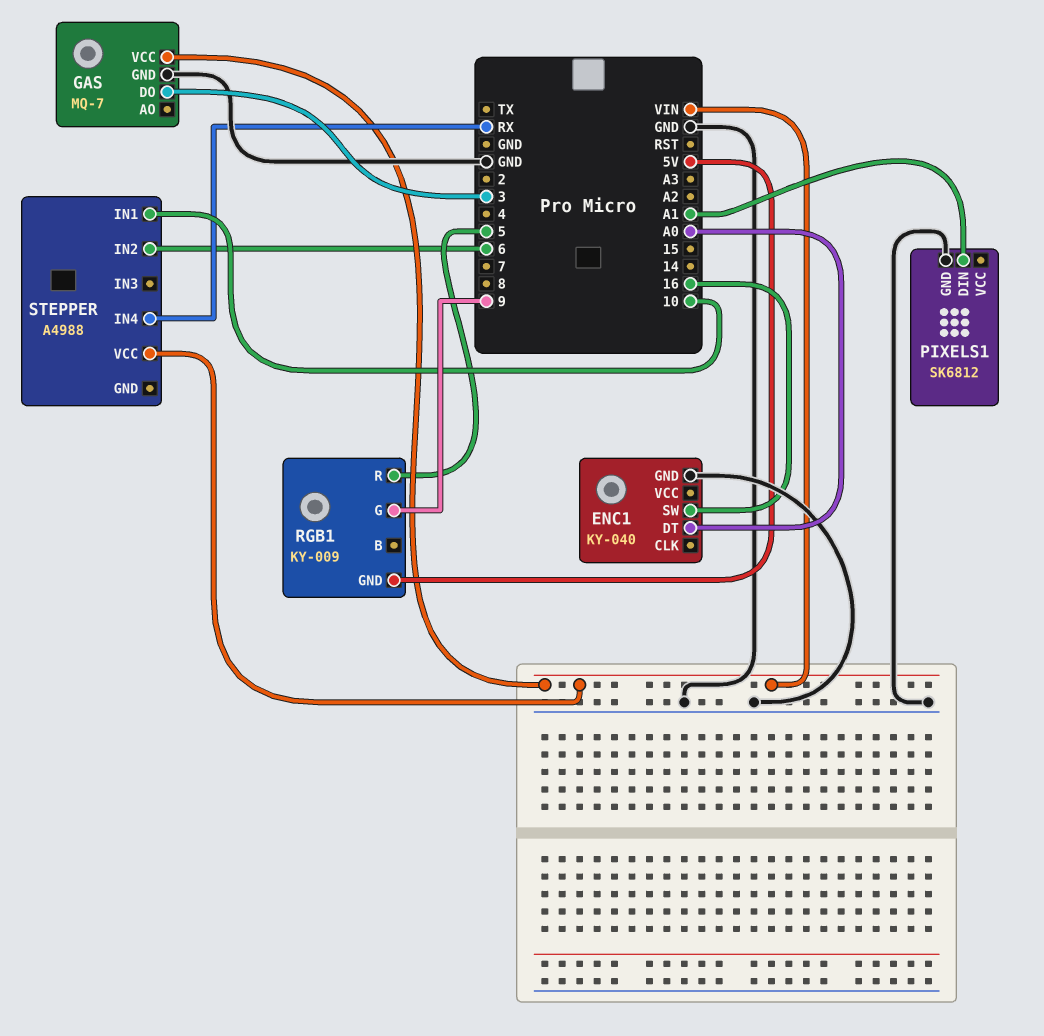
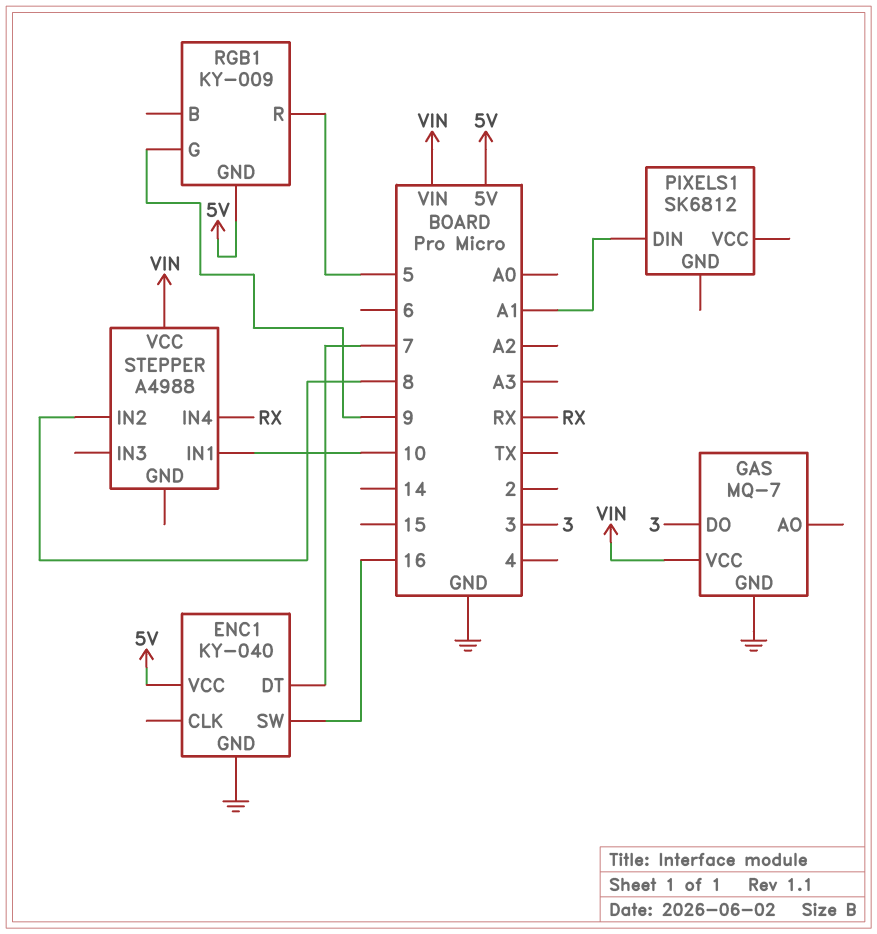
ENC1 pin DT: A0 -> 7
ENC1 pin VCC: none -> 5V
PIXELS1 pin GND: GND -> none
STEPPER pin IN2: 6 -> 8

